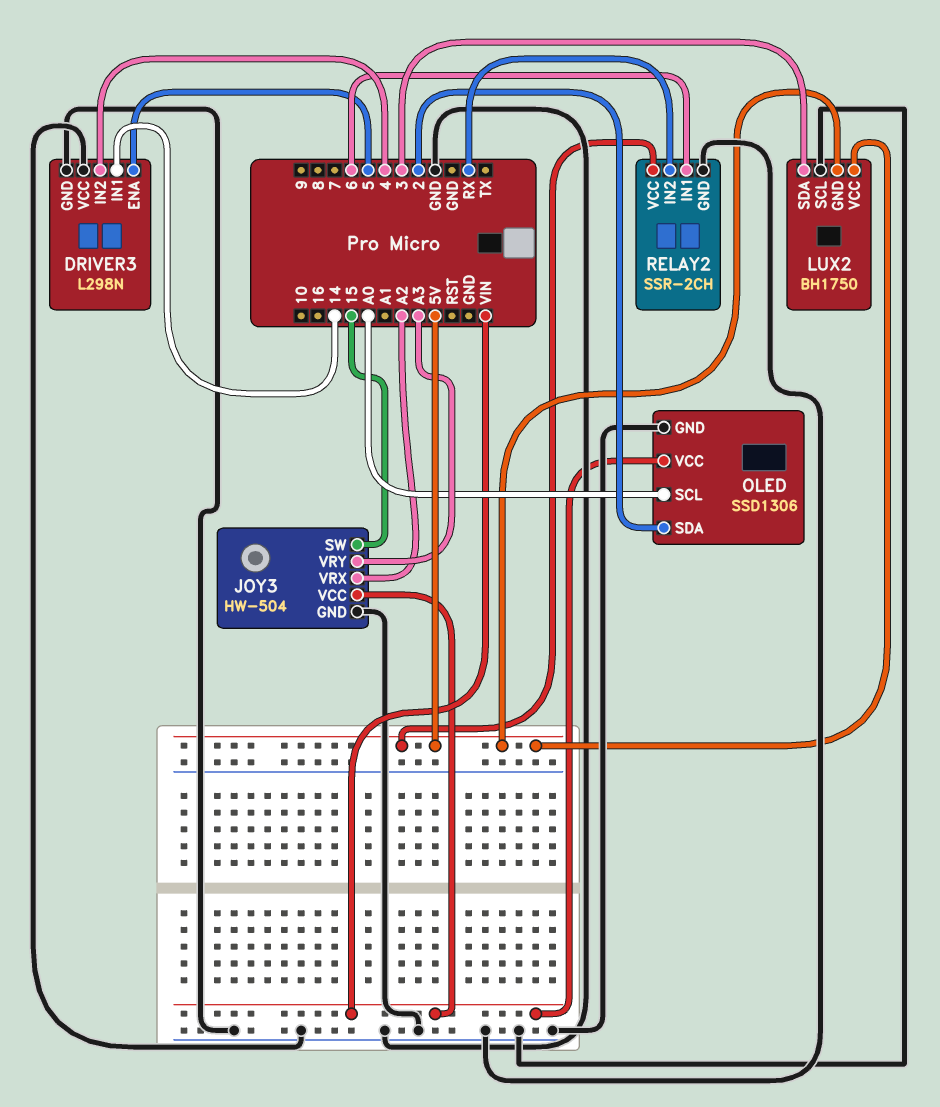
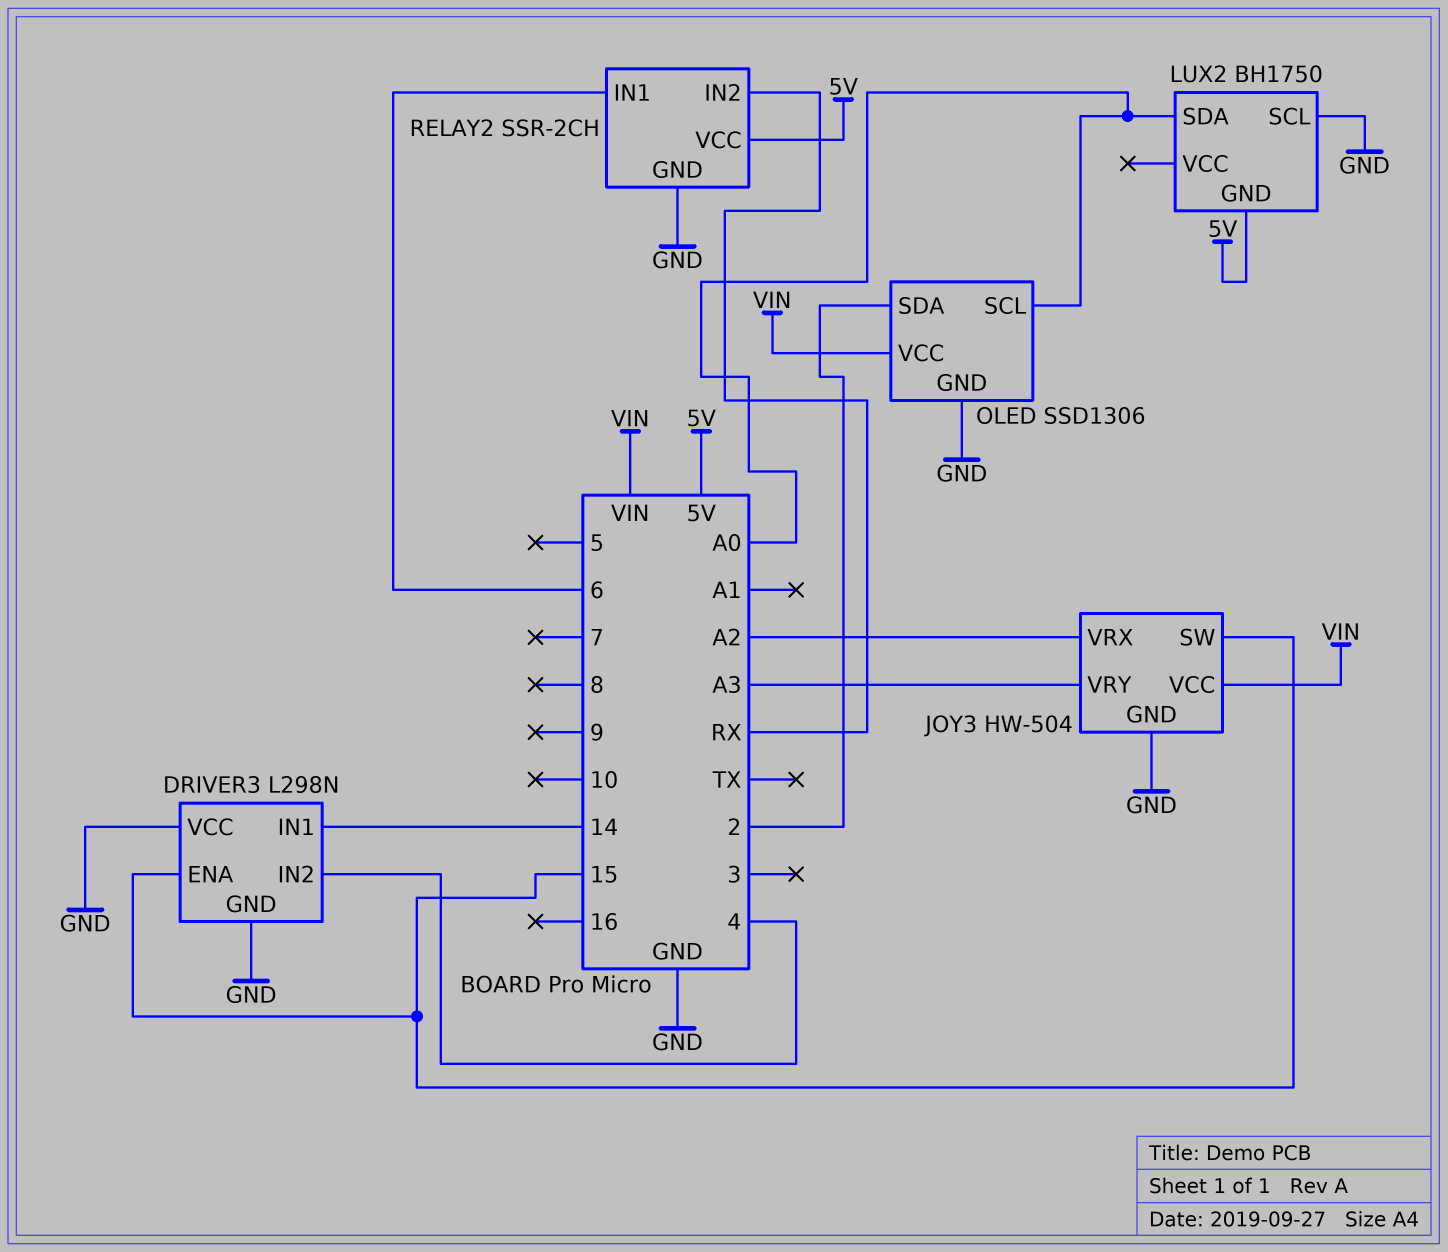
DRIVER3 pin ENA: 5 -> 15
LUX2 pin SDA: 3 -> A0
LUX2 pin VCC: 5V -> none

